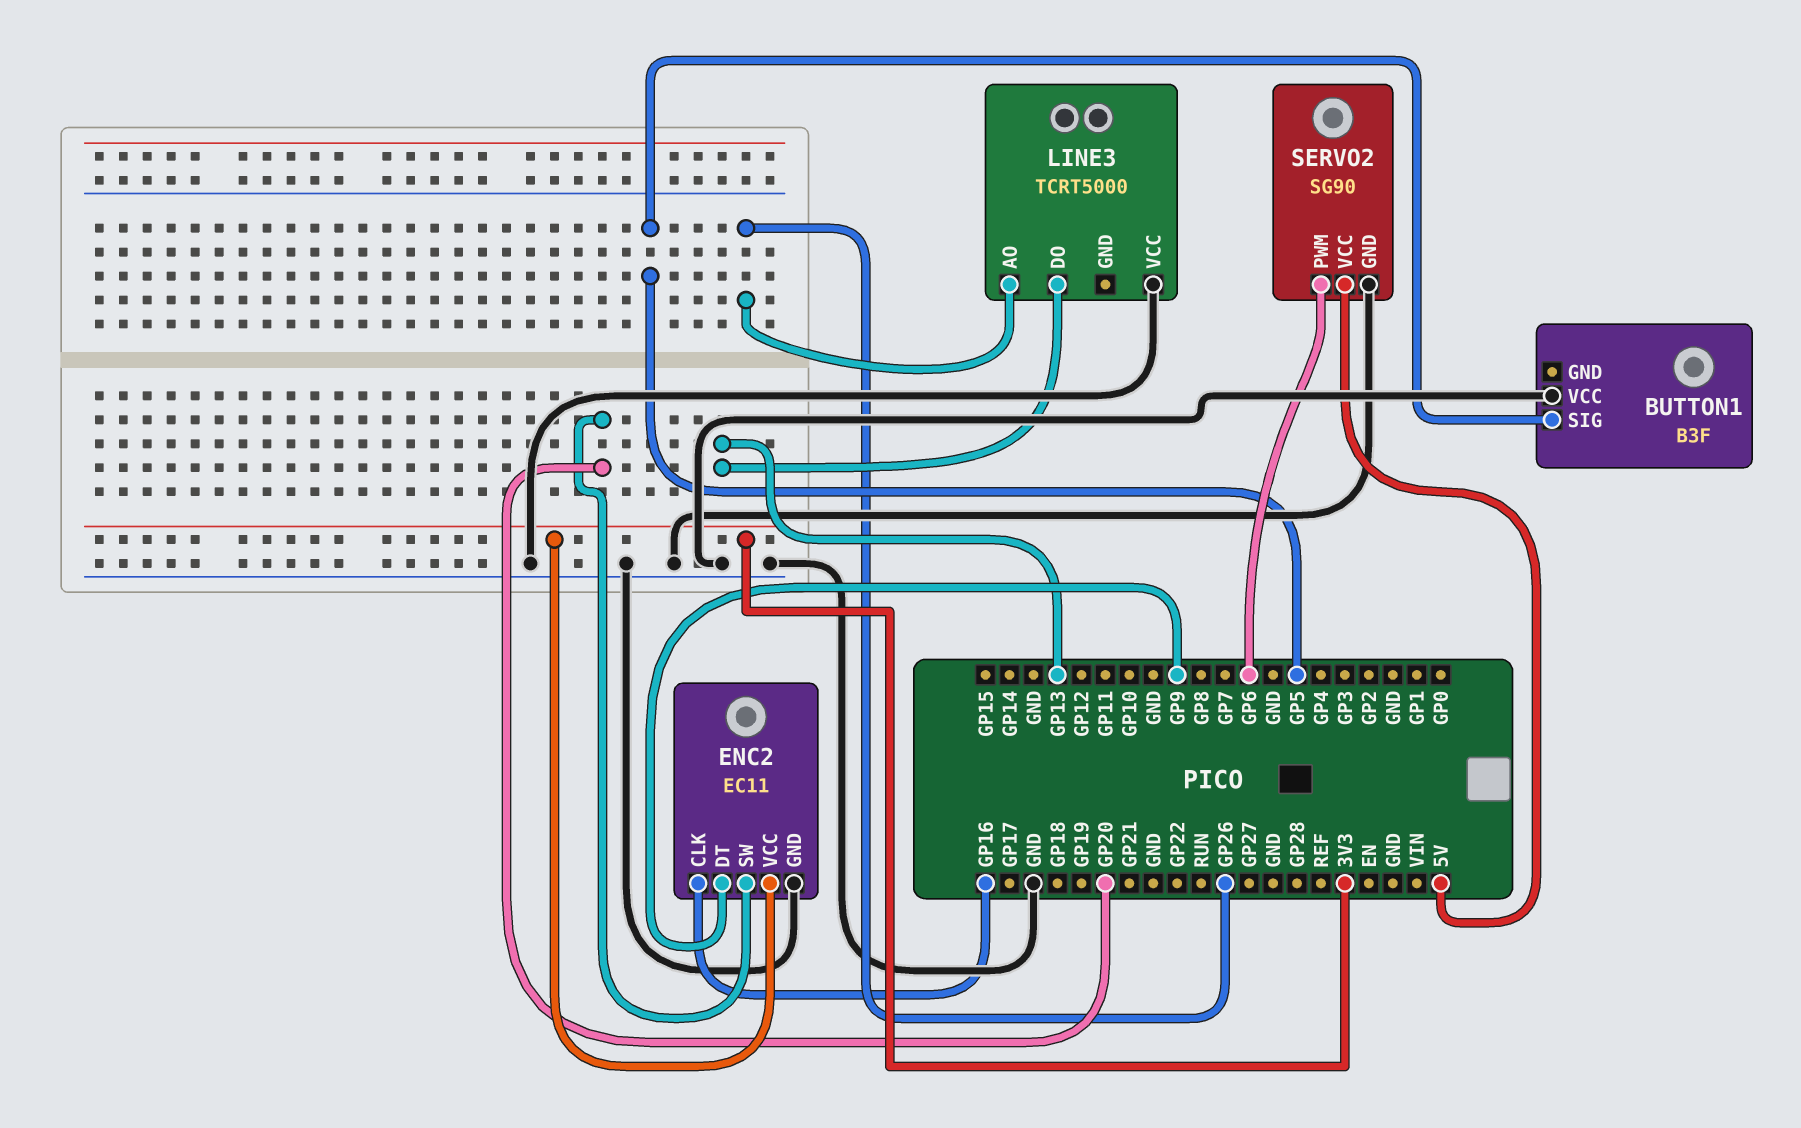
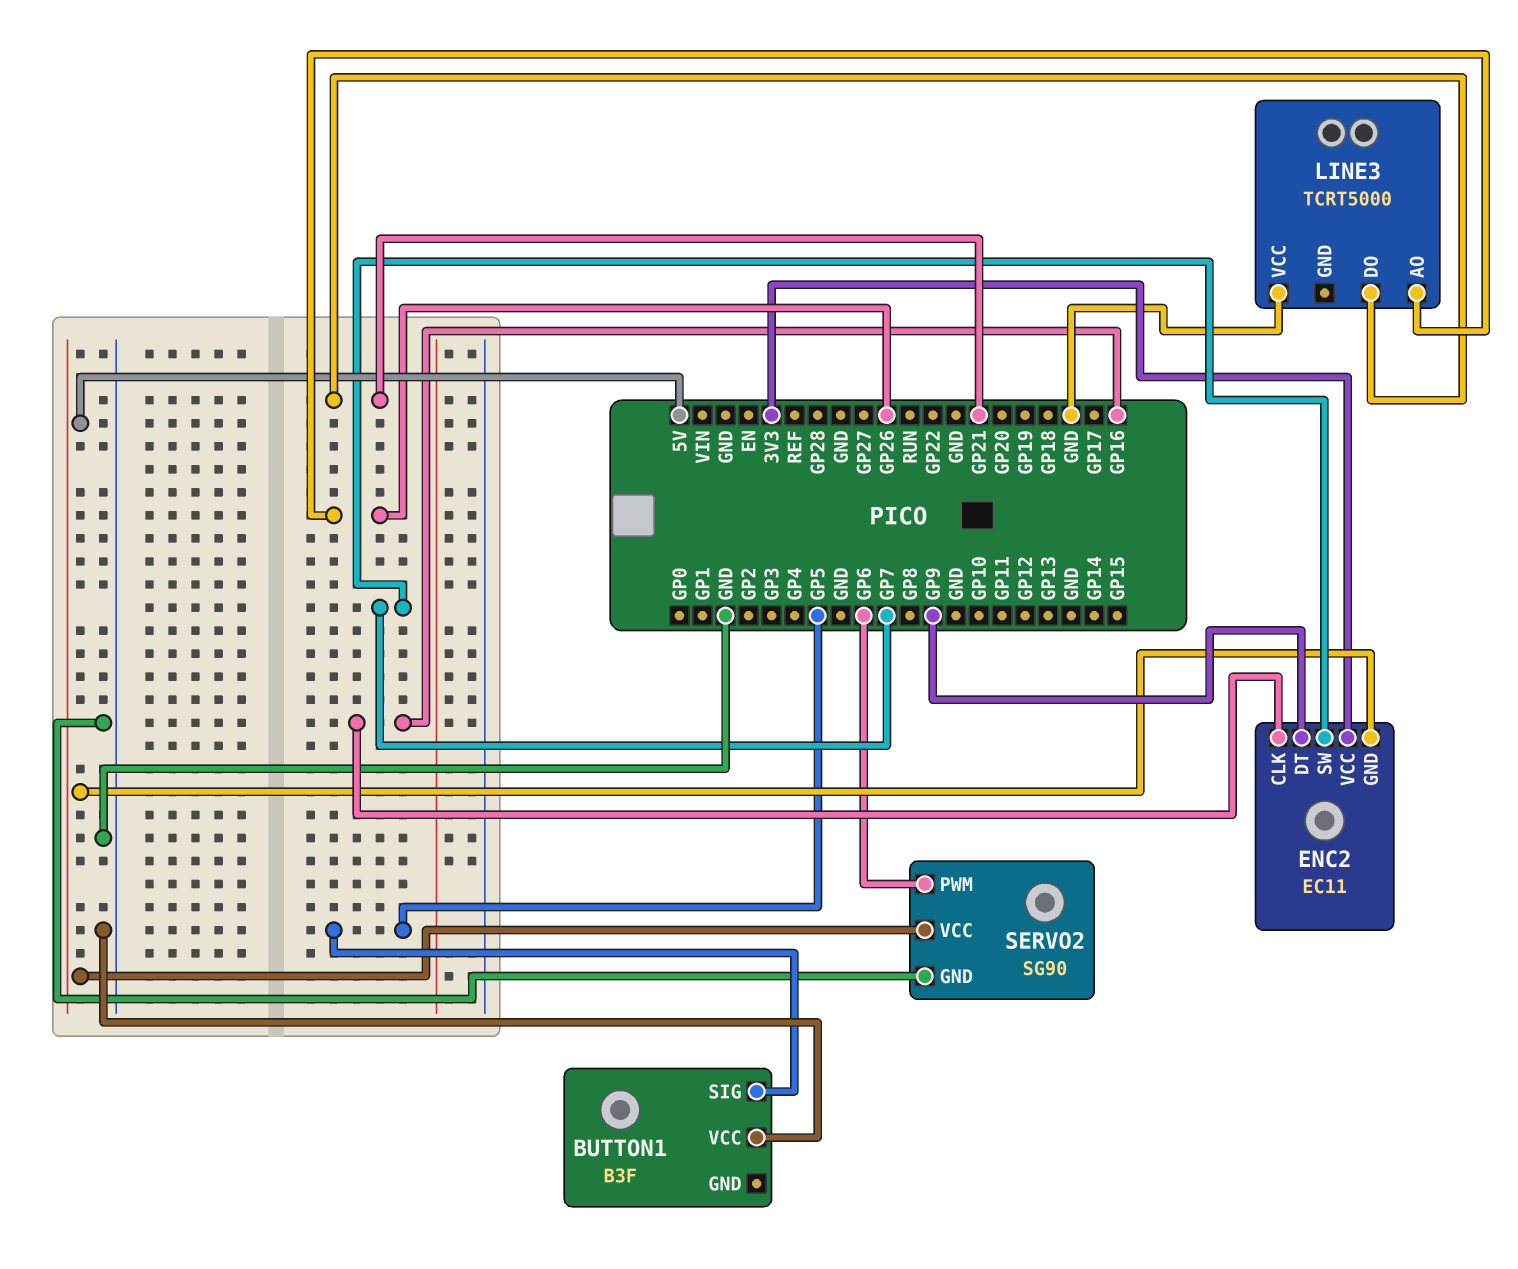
ENC2 pin GND: GND -> 5V
ENC2 pin SW: GP20 -> GP7
LINE3 pin DO: GP13 -> GP21

